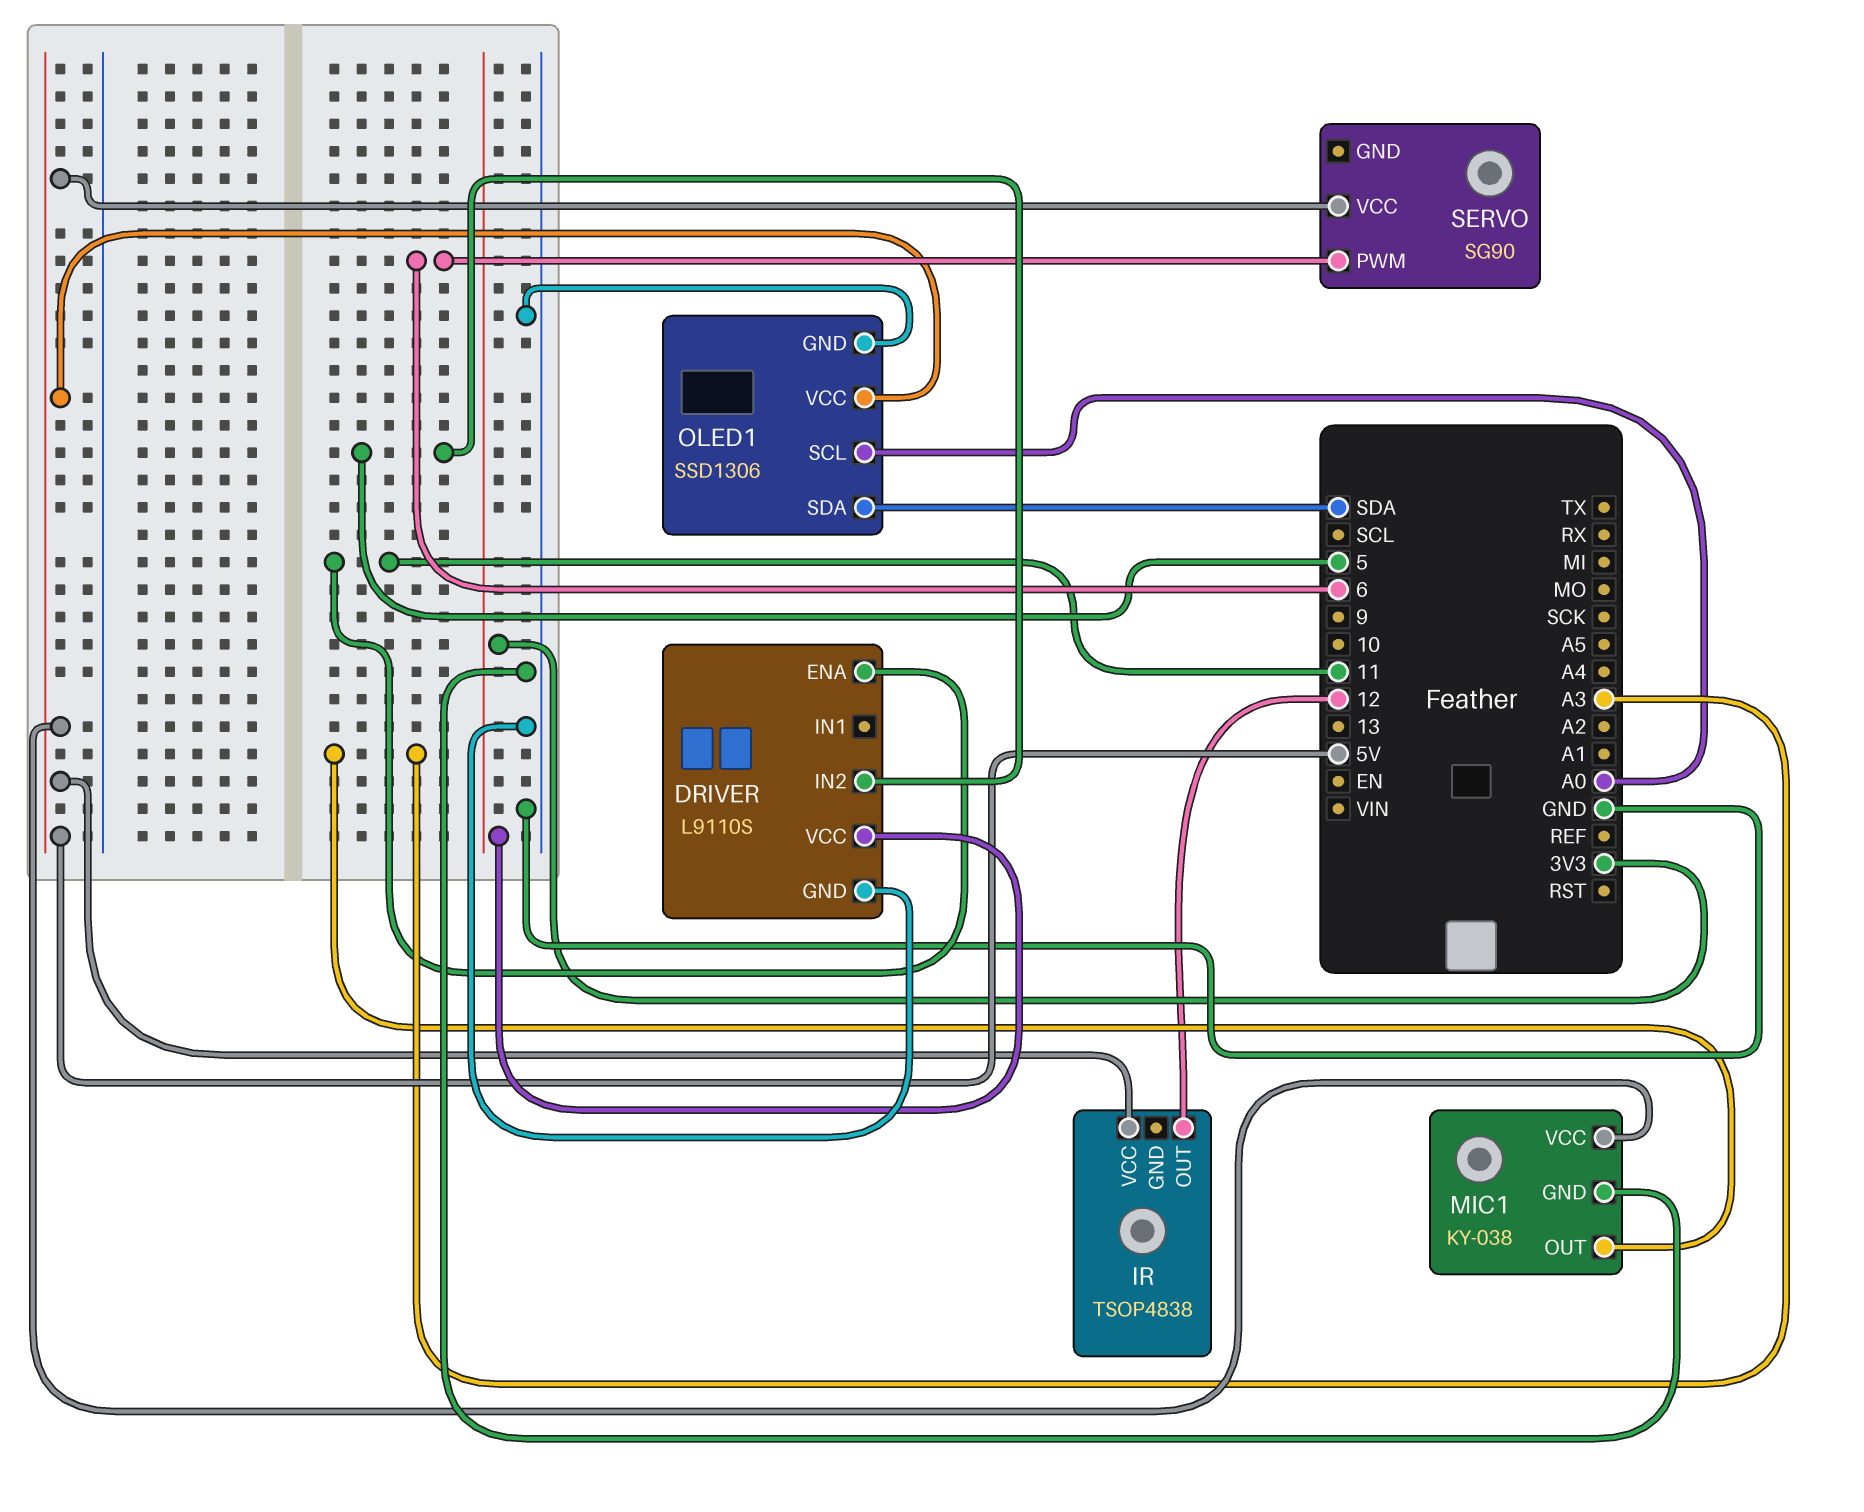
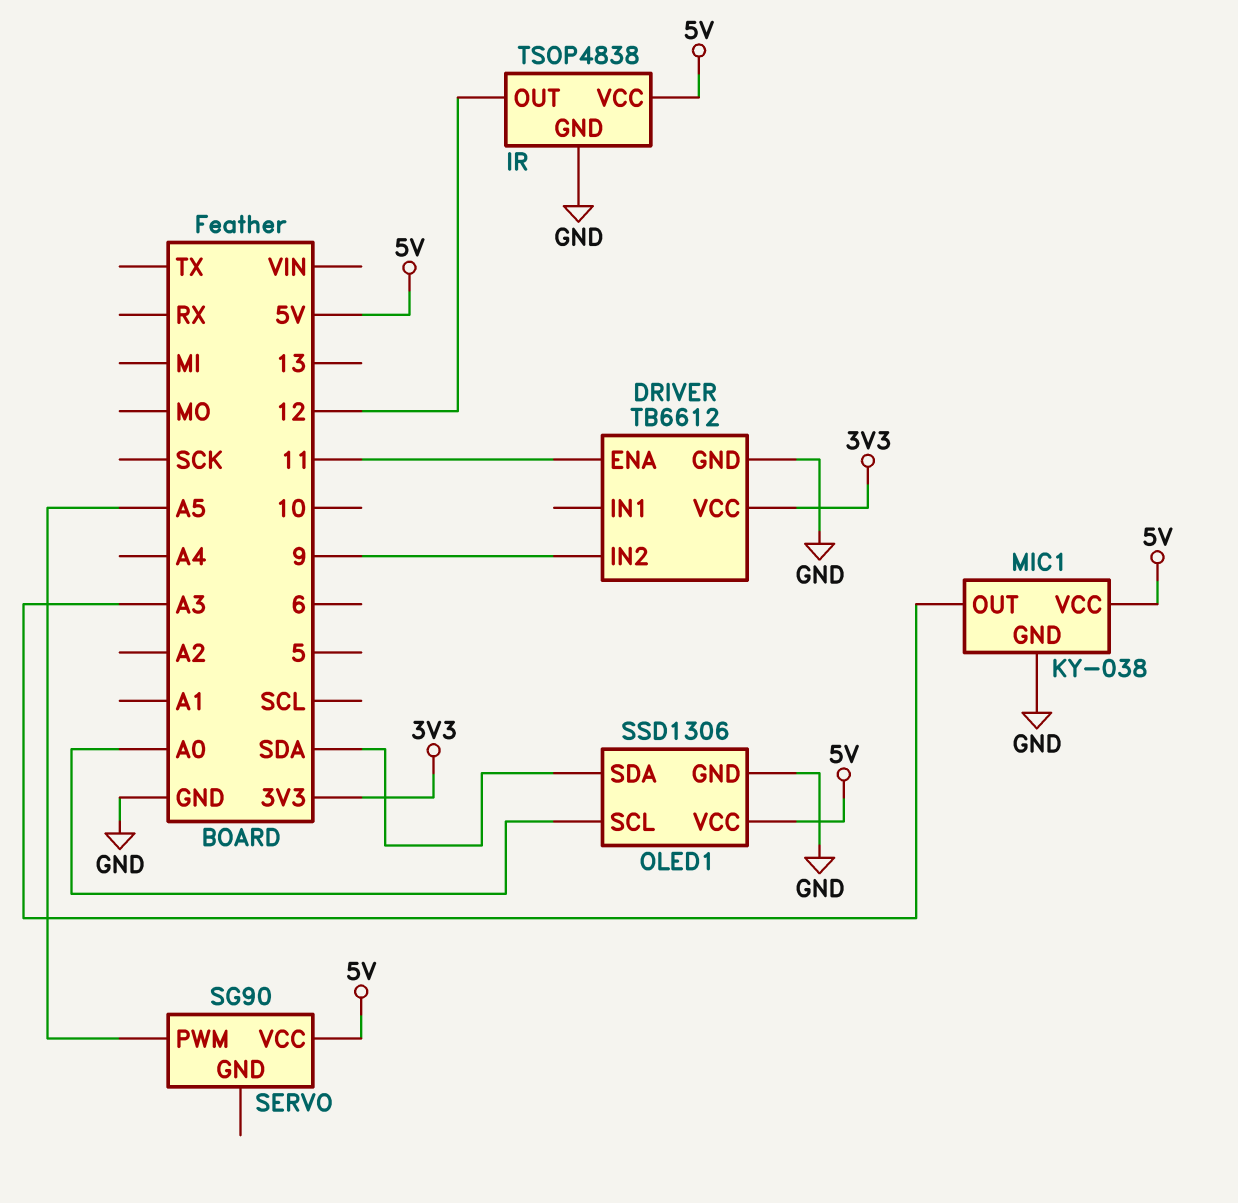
DRIVER: L9110S -> TB6612
DRIVER pin IN2: 5 -> 9
IR pin GND: none -> GND
SERVO pin PWM: 6 -> A5

